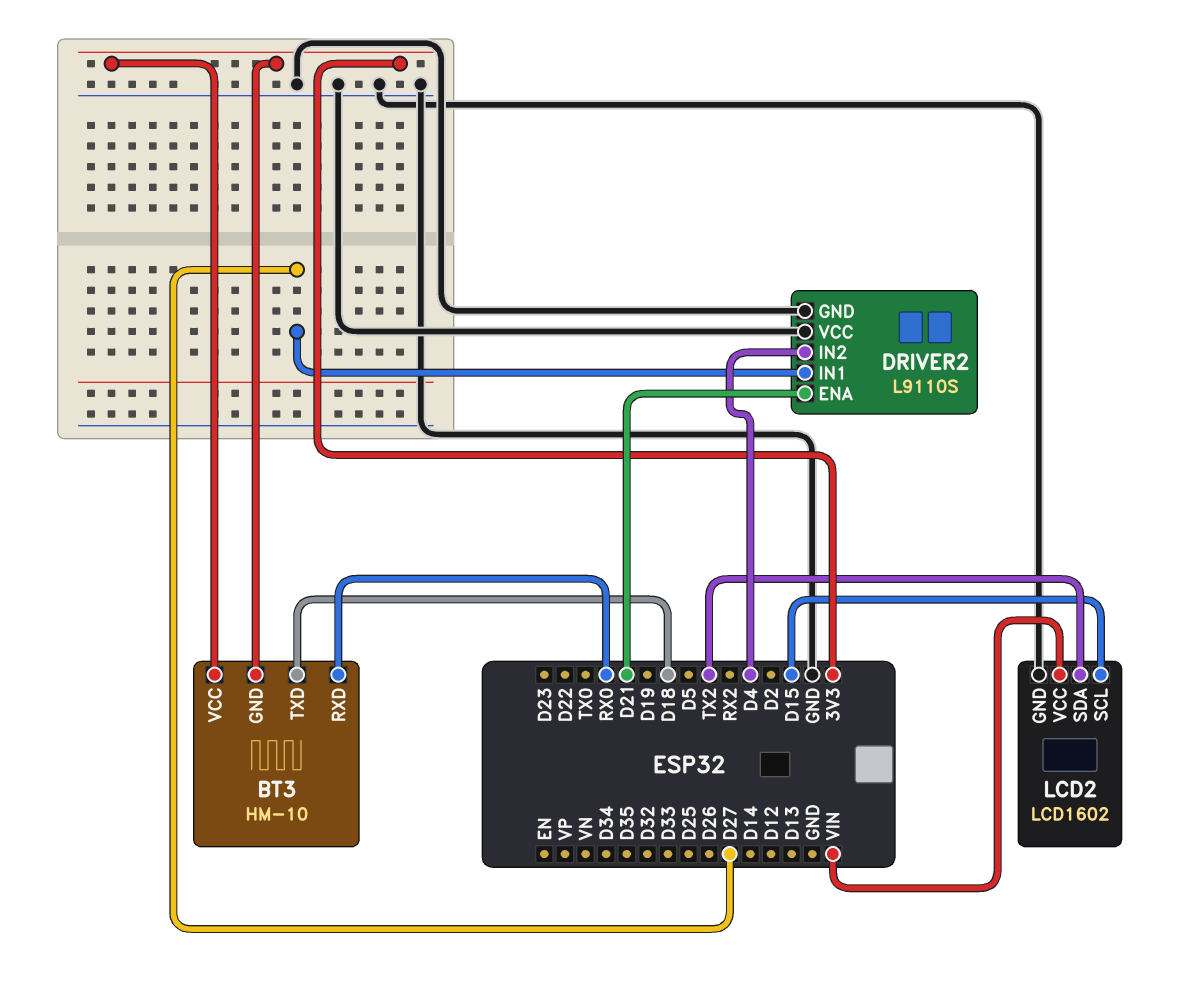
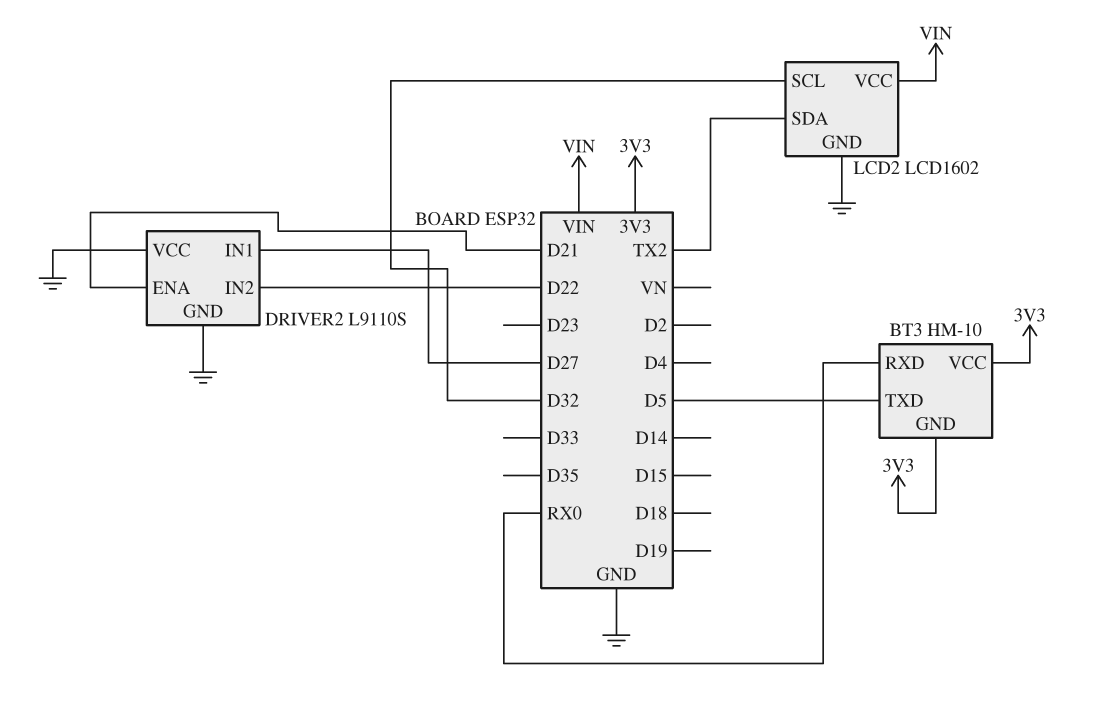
BT3 pin TXD: D18 -> D5
DRIVER2 pin IN2: D4 -> D22
LCD2 pin SCL: D15 -> D32

